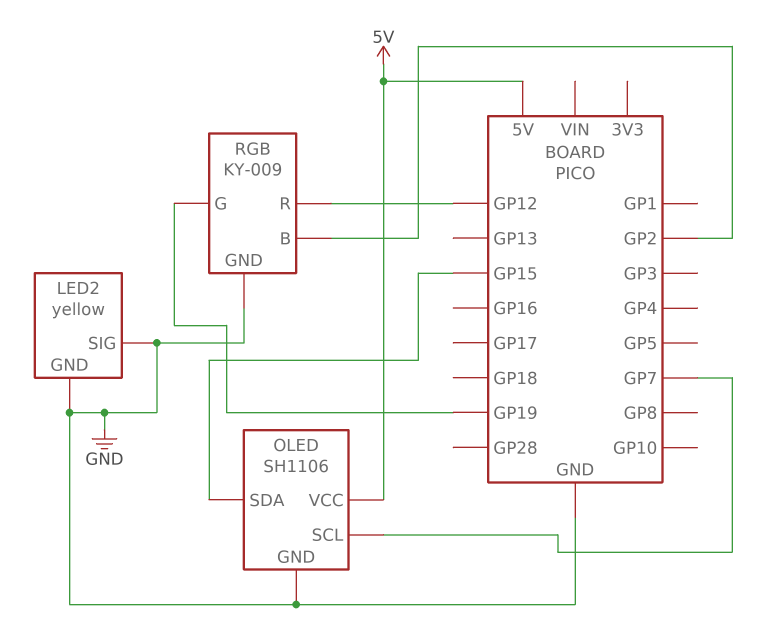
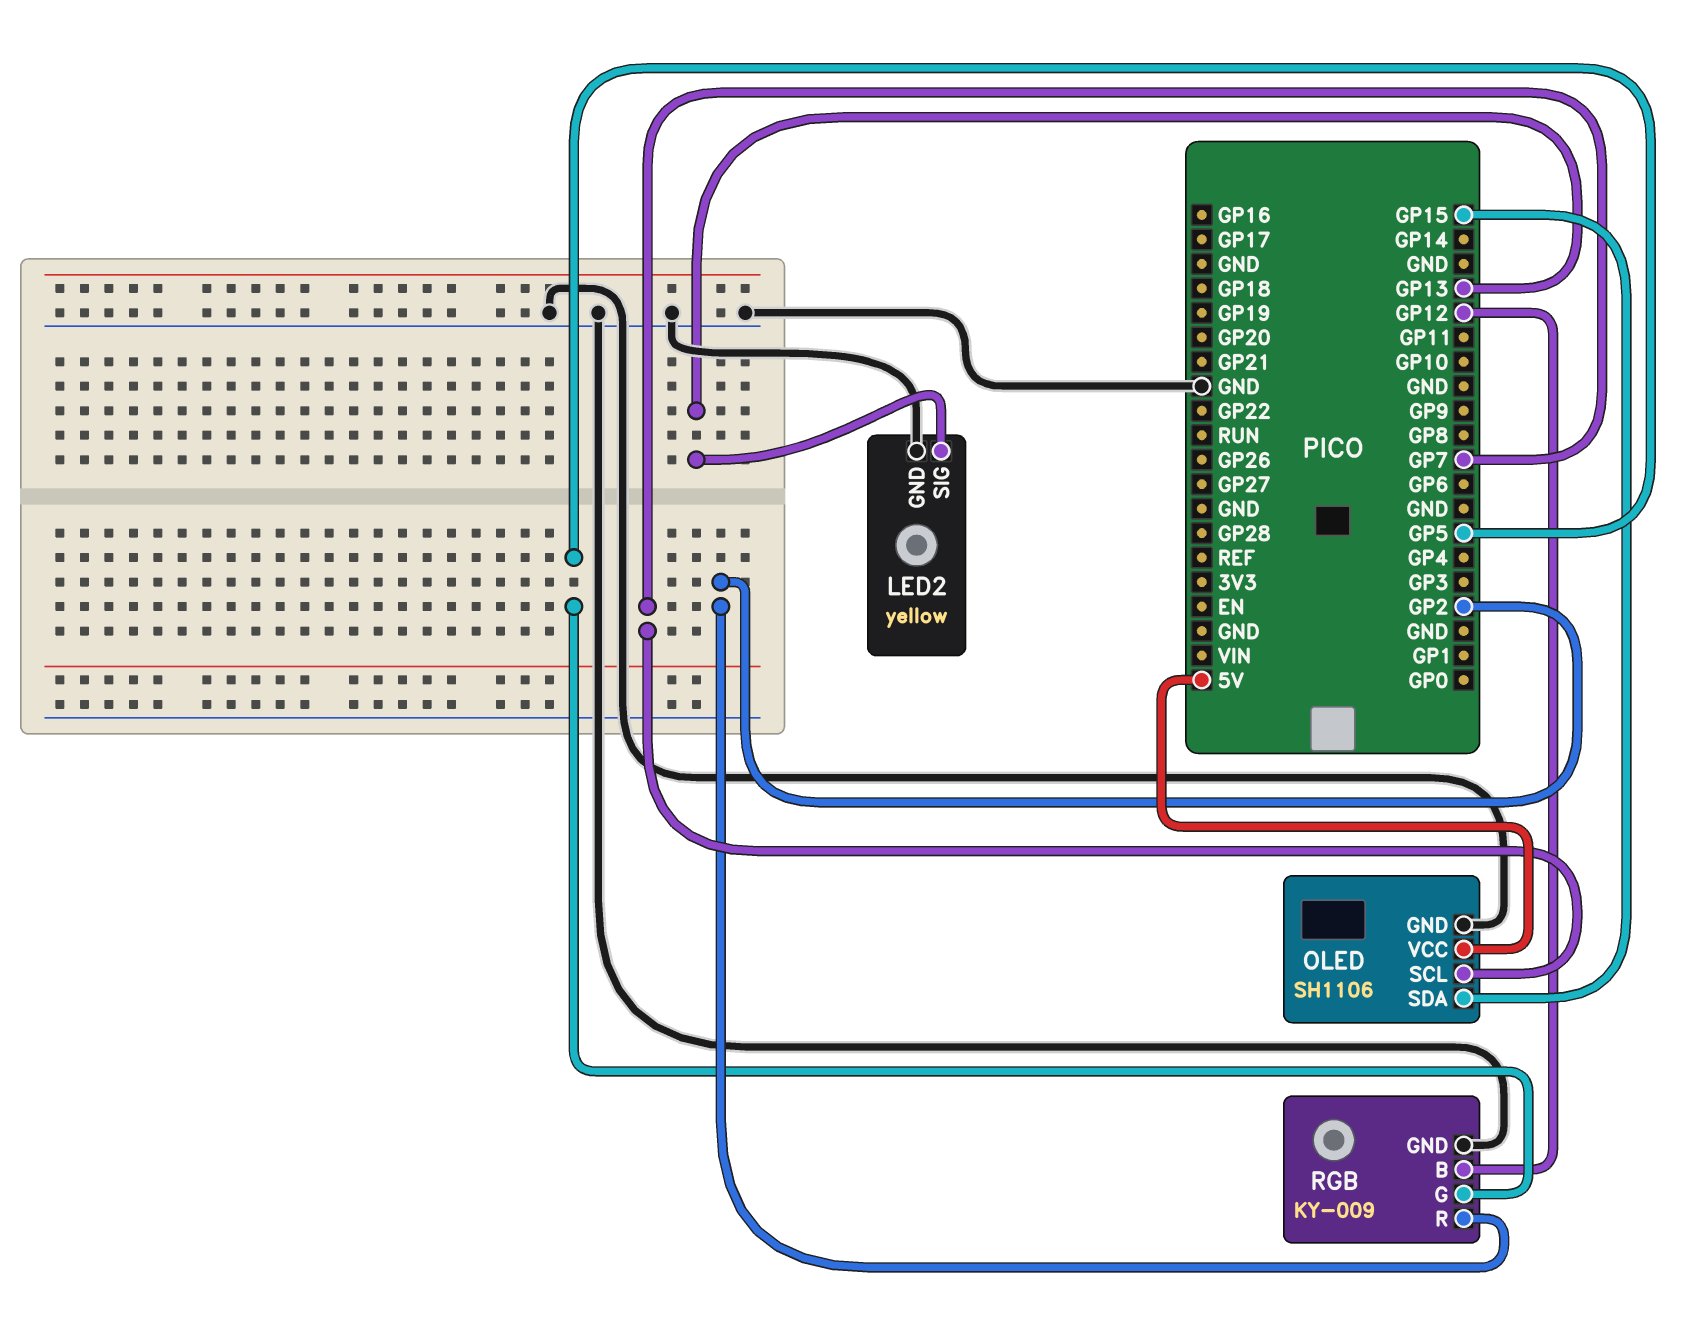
LED2 pin SIG: GND -> GP13
RGB pin B: GP2 -> GP12
RGB pin G: GP19 -> GP5
RGB pin R: GP12 -> GP2

